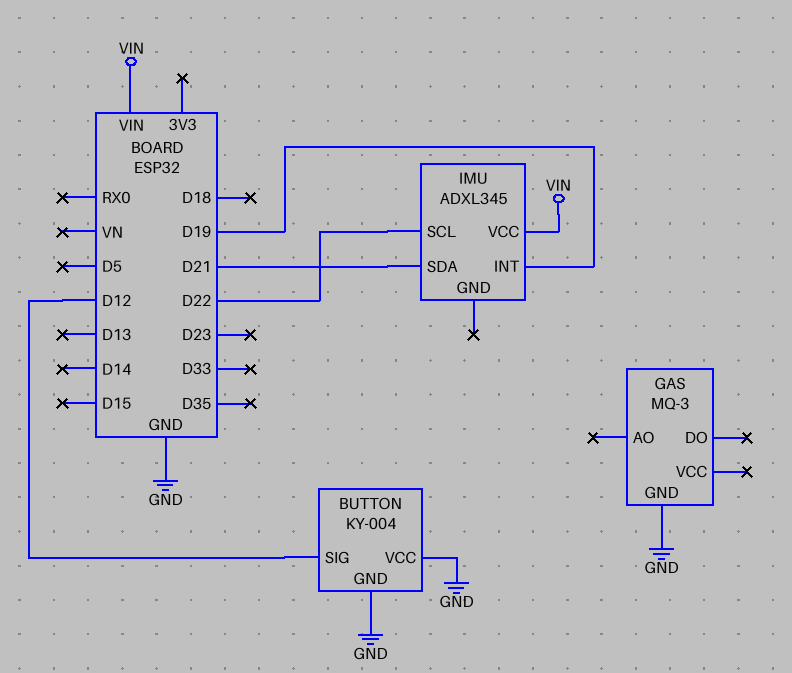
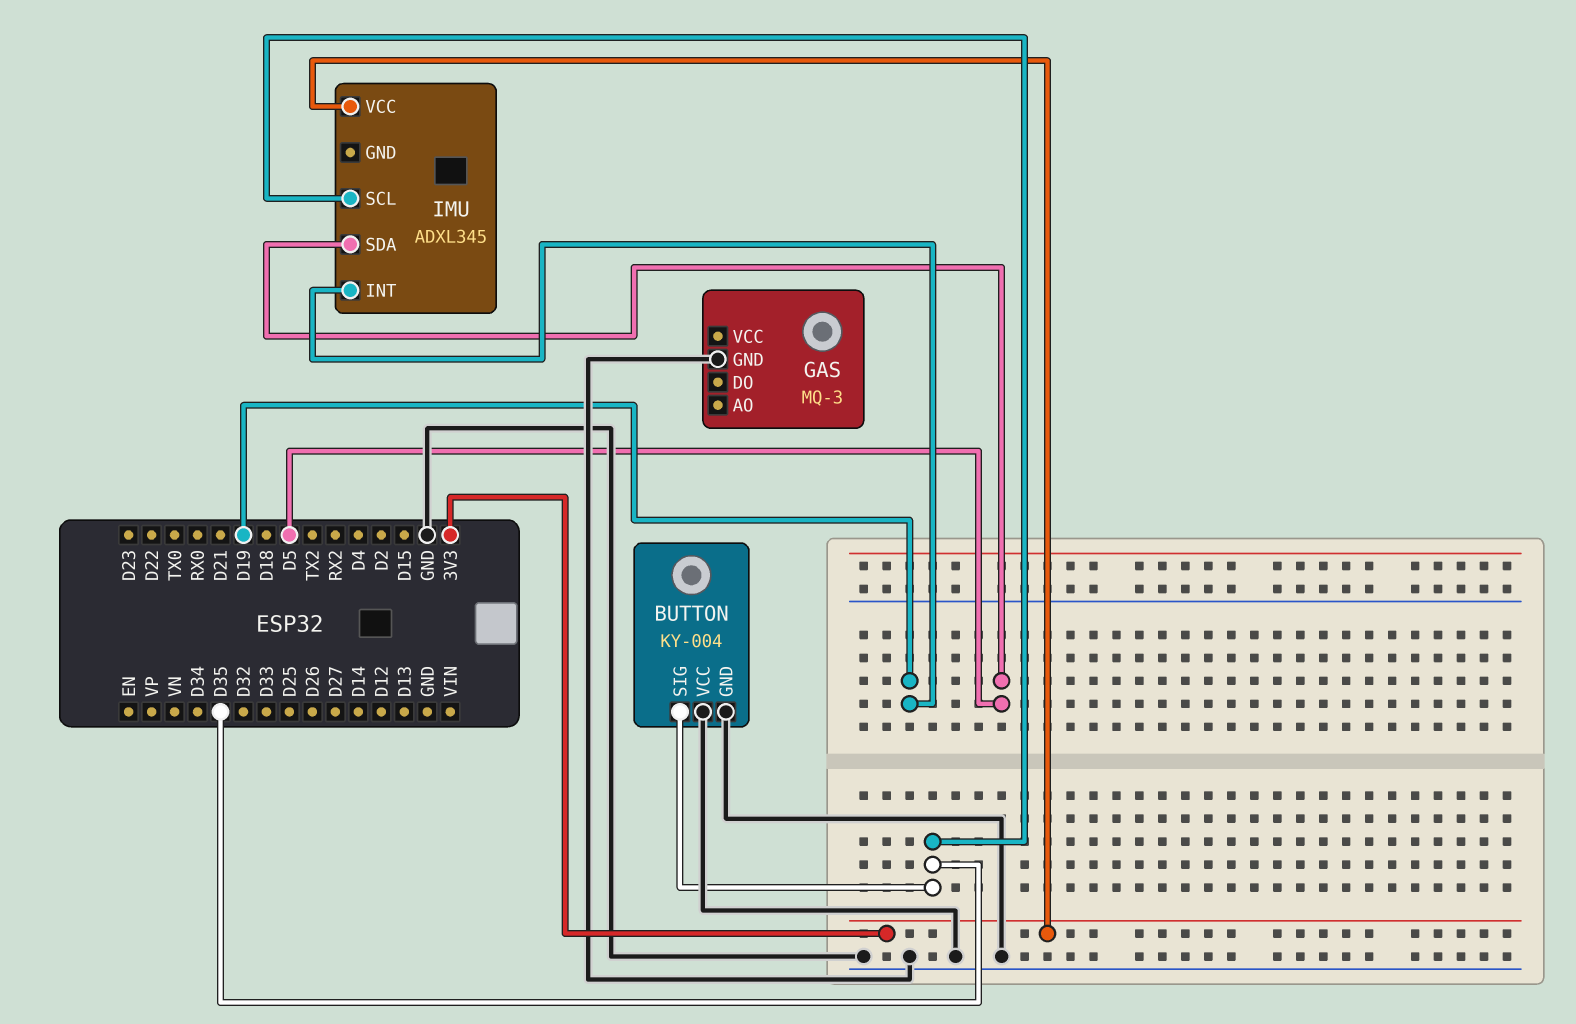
BUTTON pin SIG: D12 -> D35
IMU pin SCL: D22 -> D35
IMU pin SDA: D21 -> D5
IMU pin VCC: VIN -> 3V3

